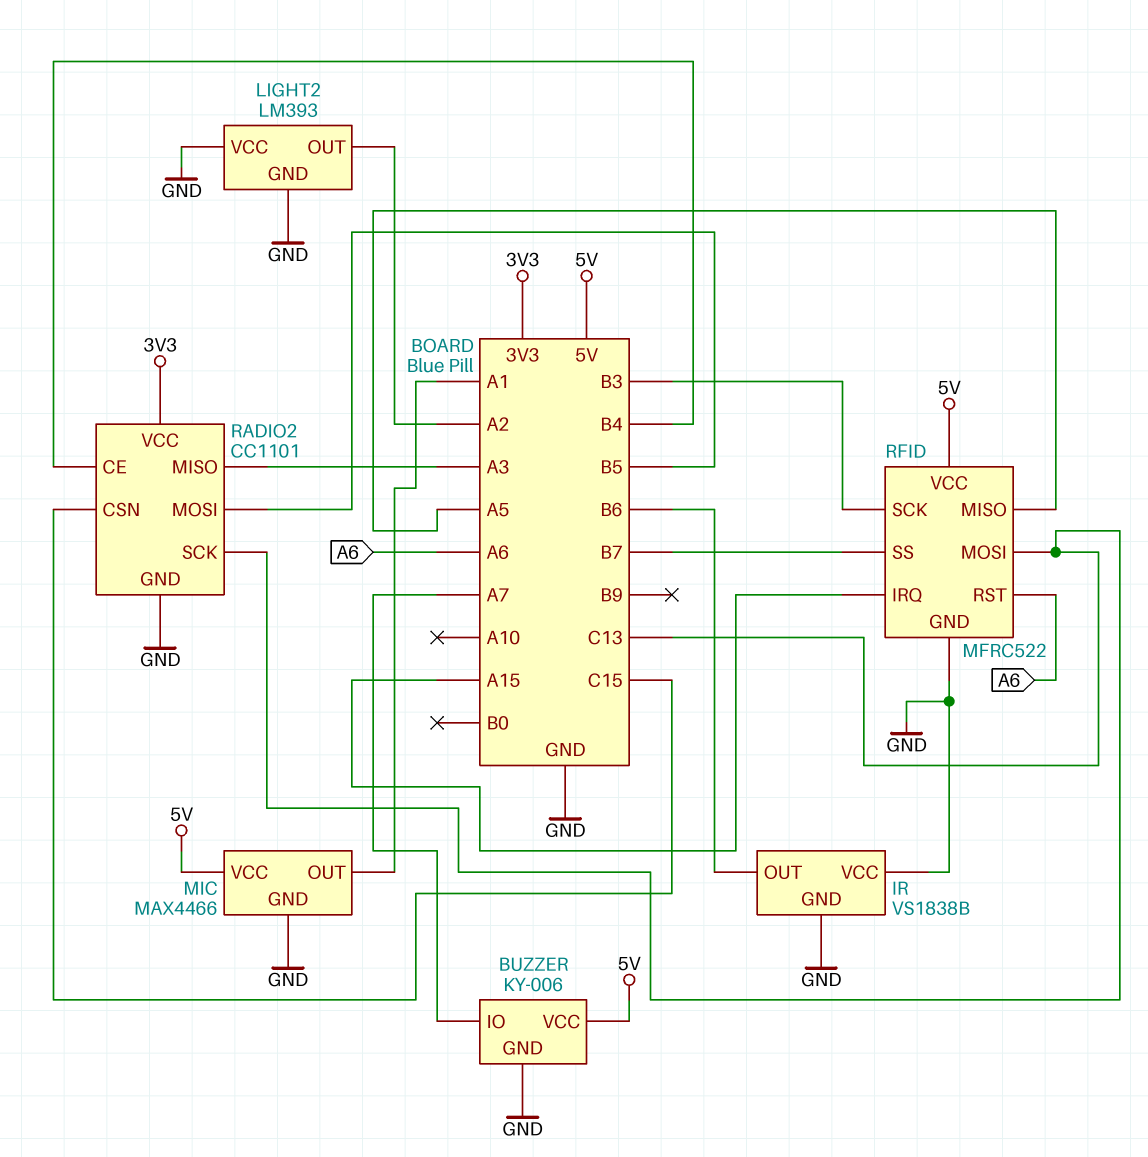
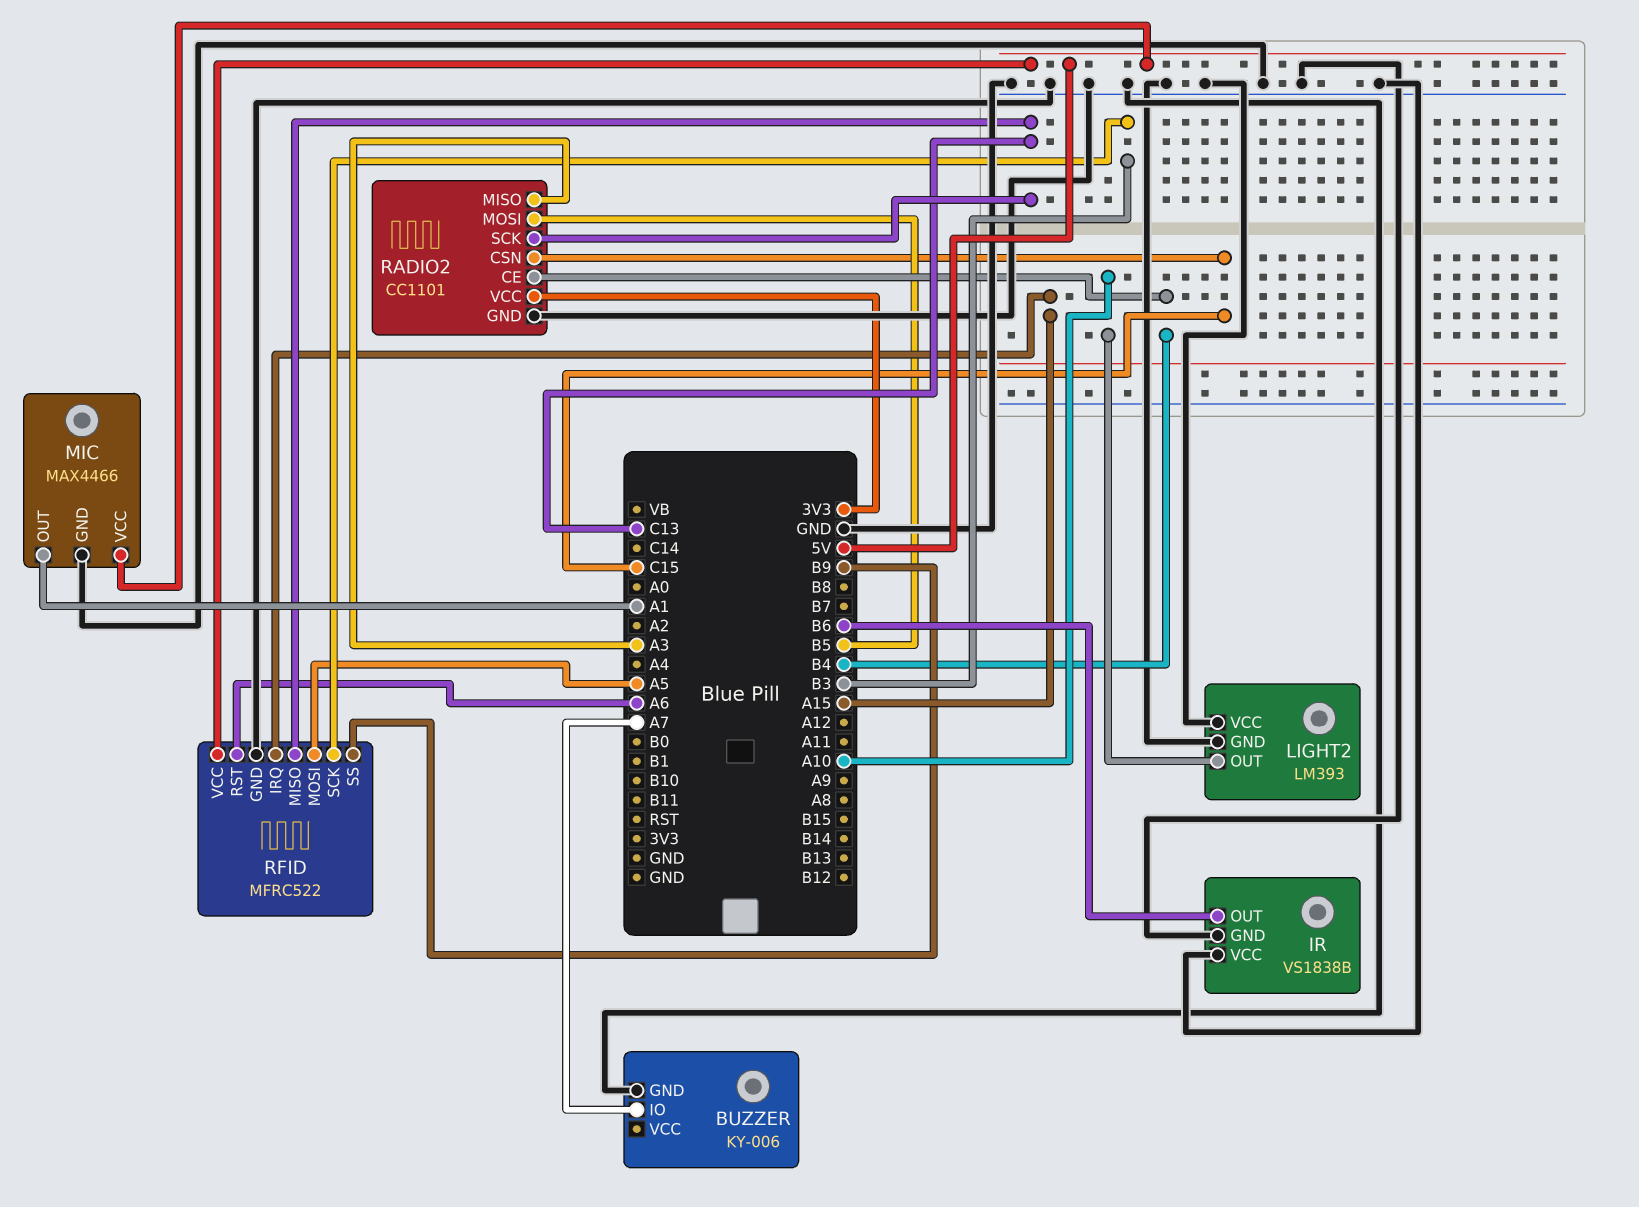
BUZZER pin VCC: 5V -> none
LIGHT2 pin OUT: A2 -> A10
RFID pin MISO: A5 -> C13
RFID pin MOSI: C13 -> A5
RFID pin SS: B7 -> B9

